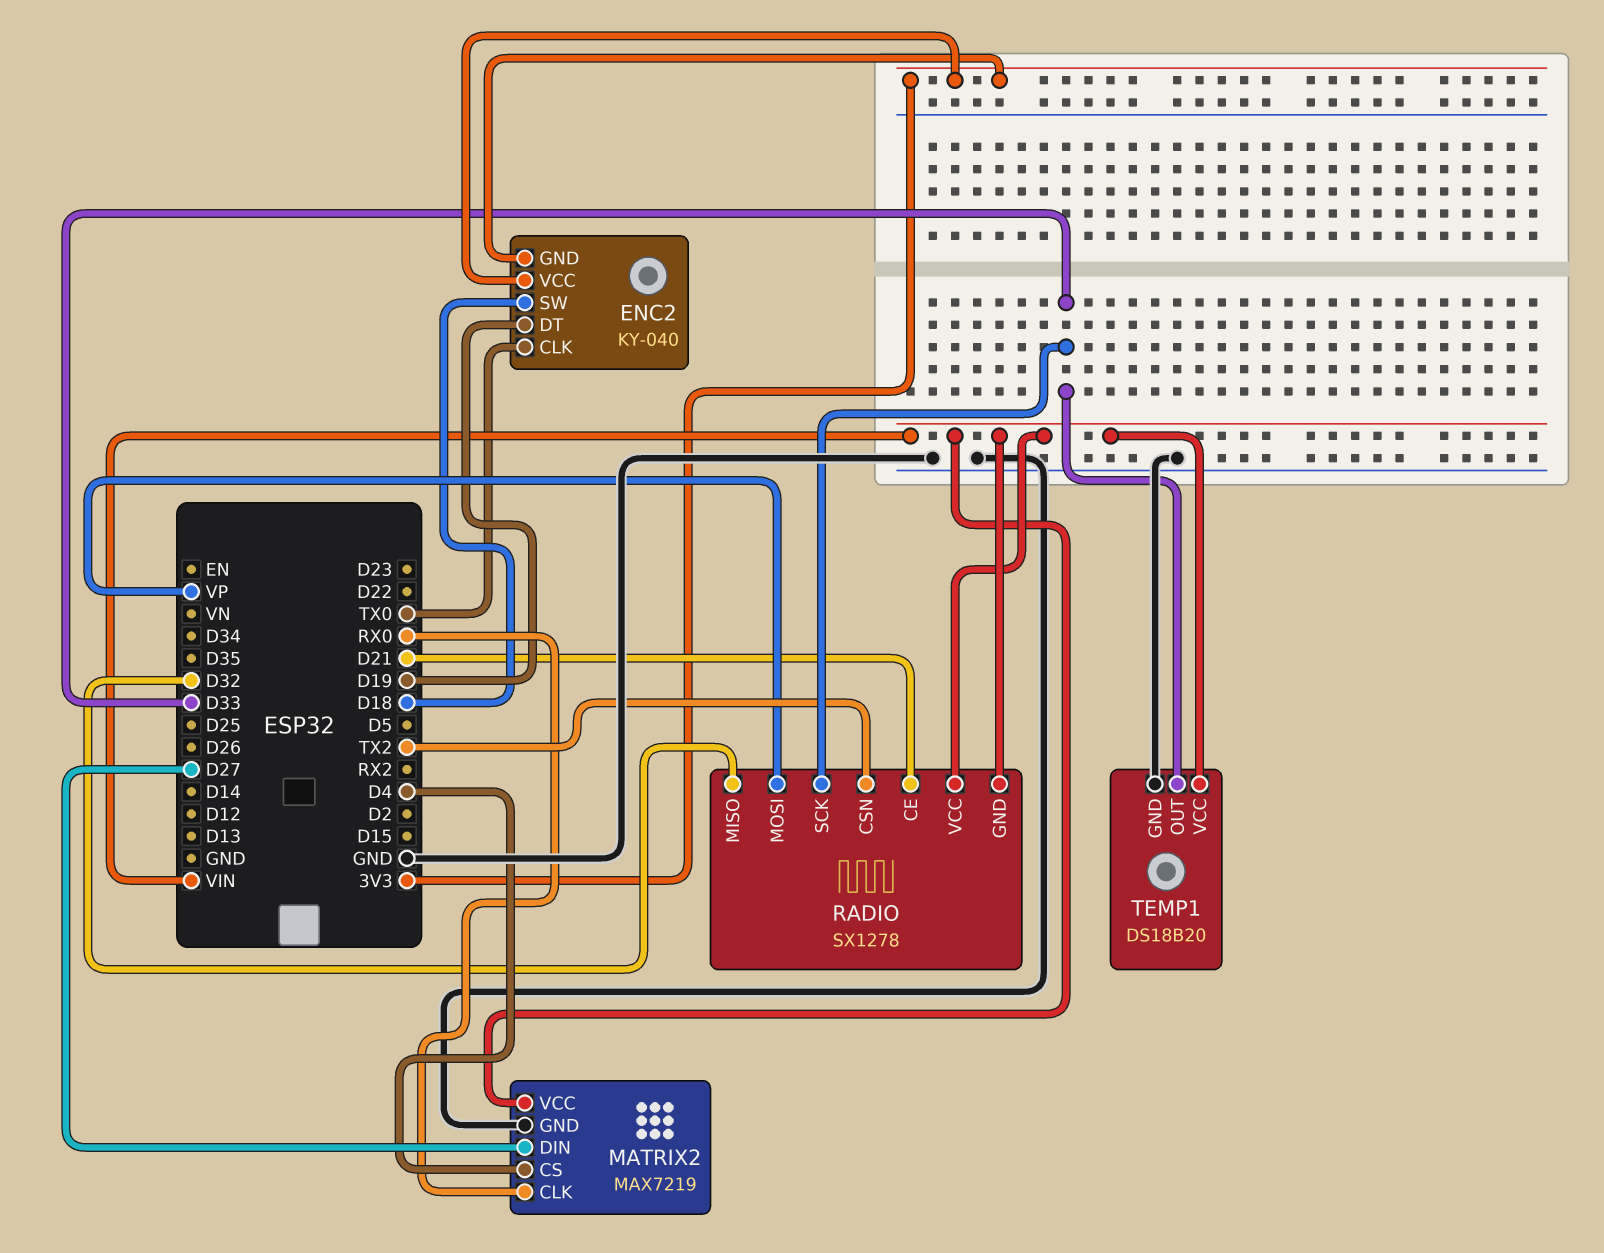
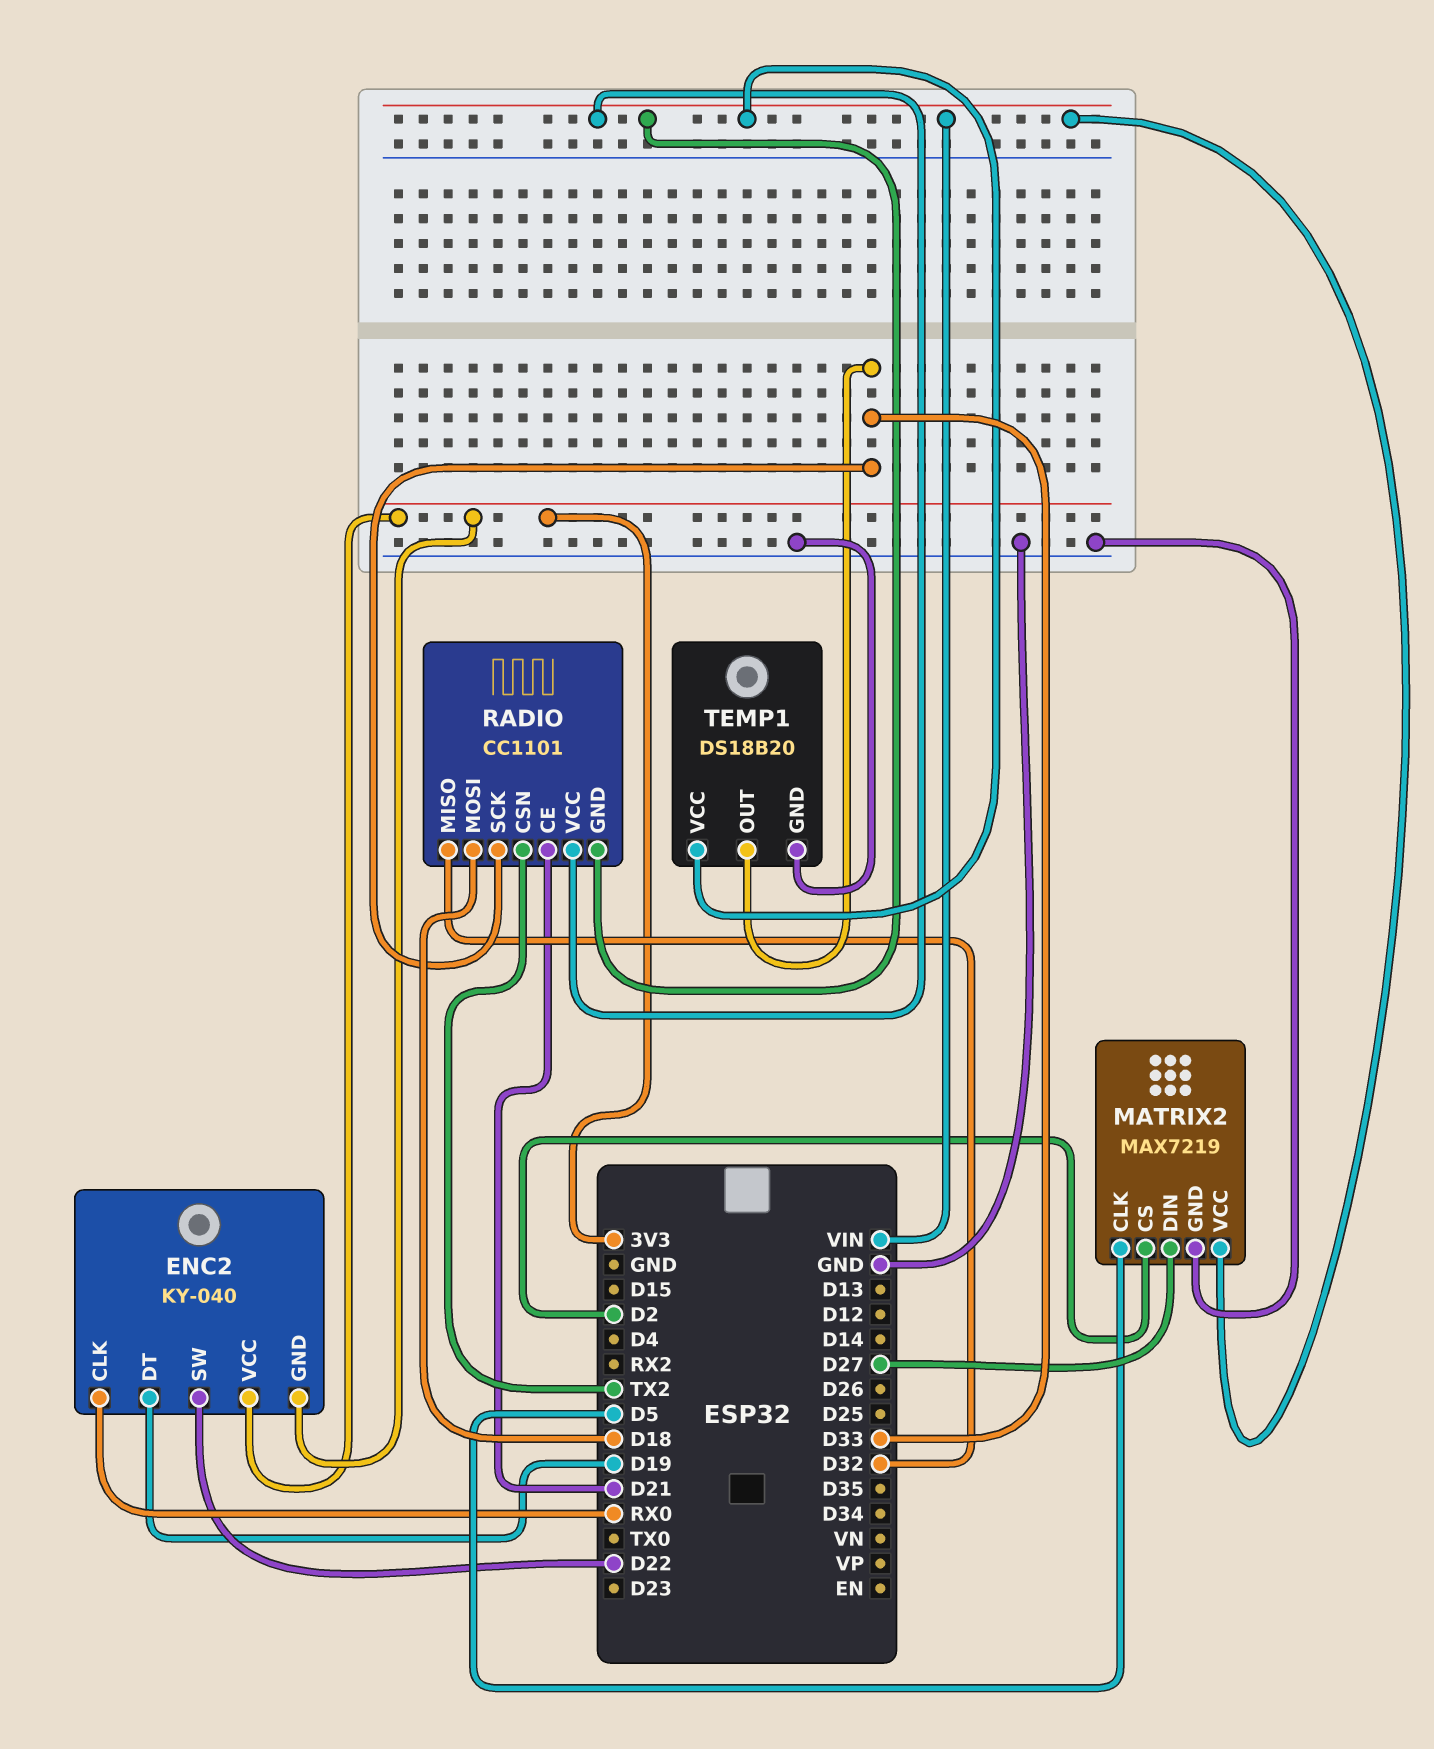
ENC2 pin CLK: TX0 -> RX0
ENC2 pin SW: D18 -> D22
MATRIX2 pin CLK: RX0 -> D5
MATRIX2 pin CS: D4 -> D2
RADIO: SX1278 -> CC1101
RADIO pin MOSI: VP -> D18

